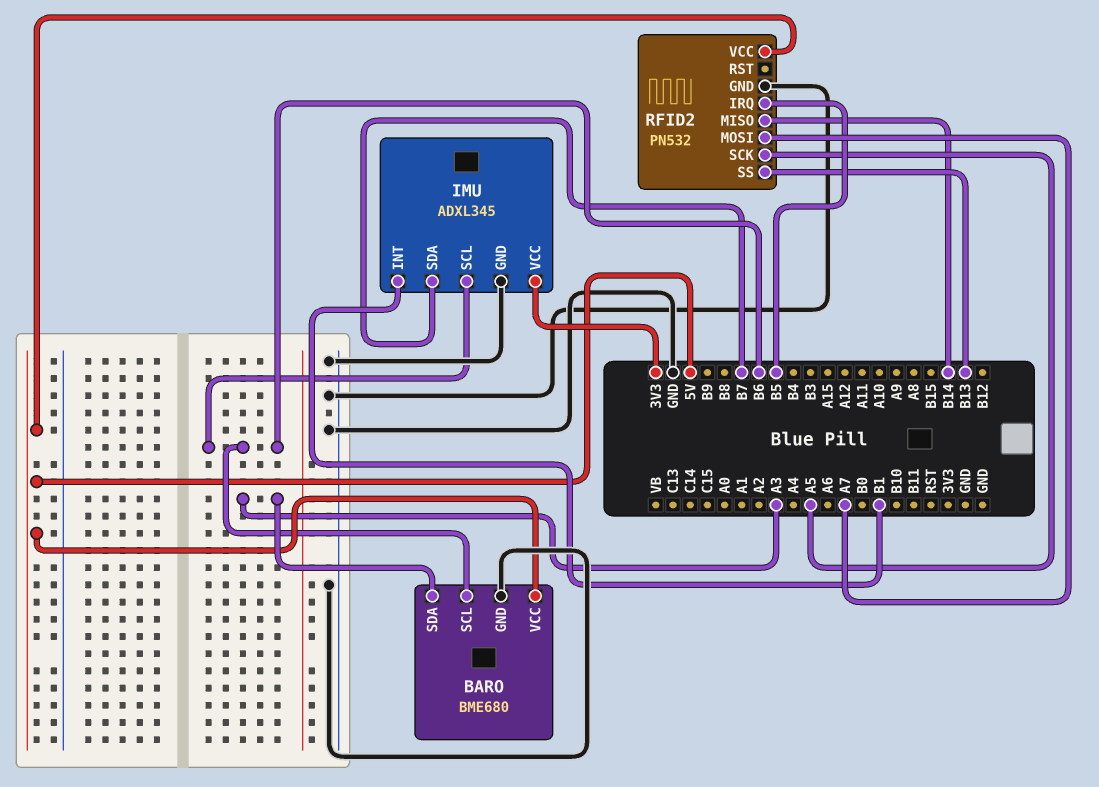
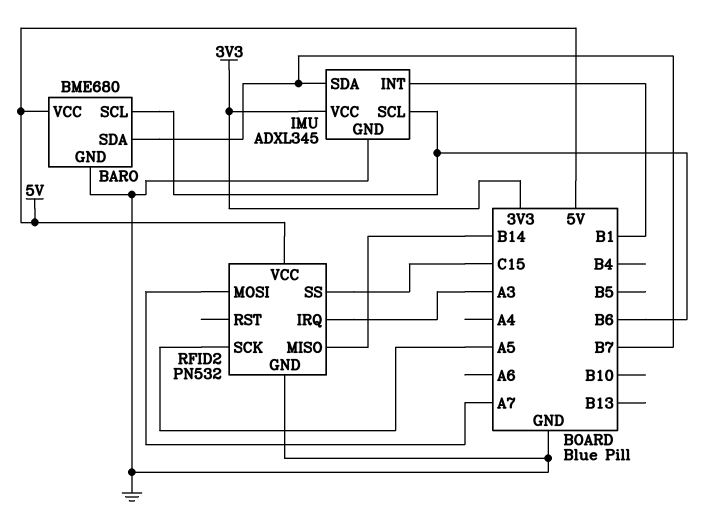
BARO pin SDA: A3 -> B7
RFID2 pin IRQ: B5 -> A3
RFID2 pin SS: B13 -> C15

